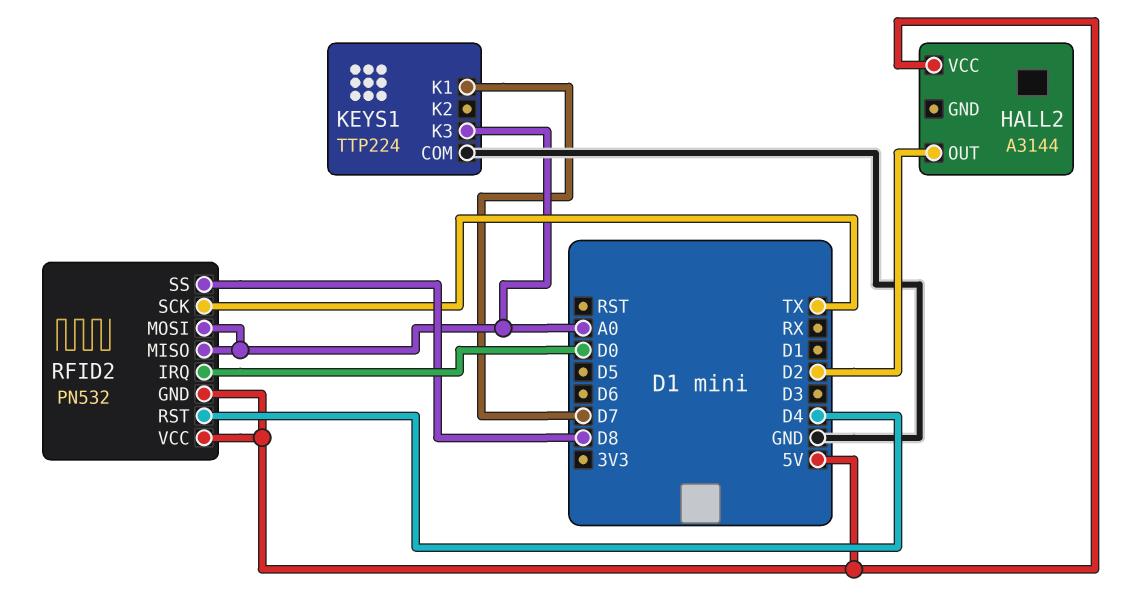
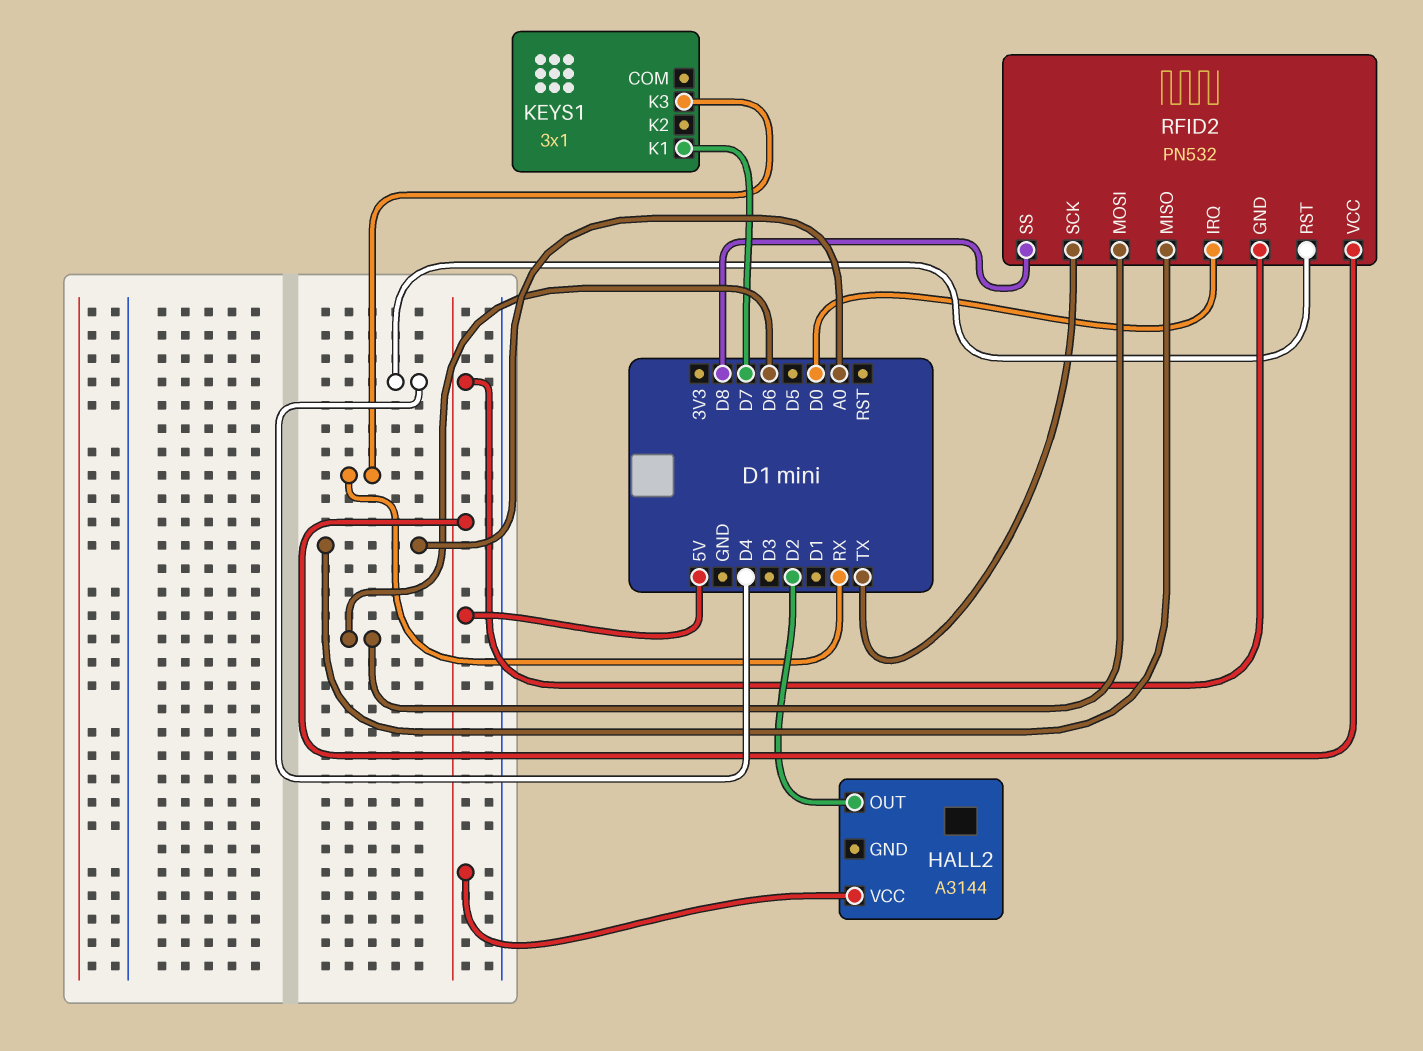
KEYS1: TTP224 -> 3x1
KEYS1 pin COM: GND -> none
KEYS1 pin K3: A0 -> RX
RFID2 pin MOSI: A0 -> D6

